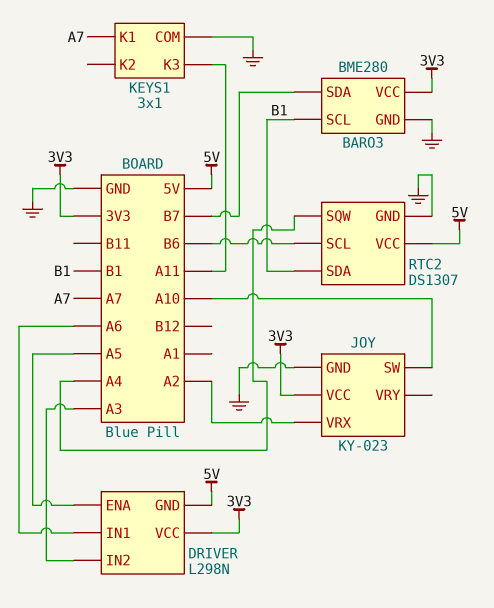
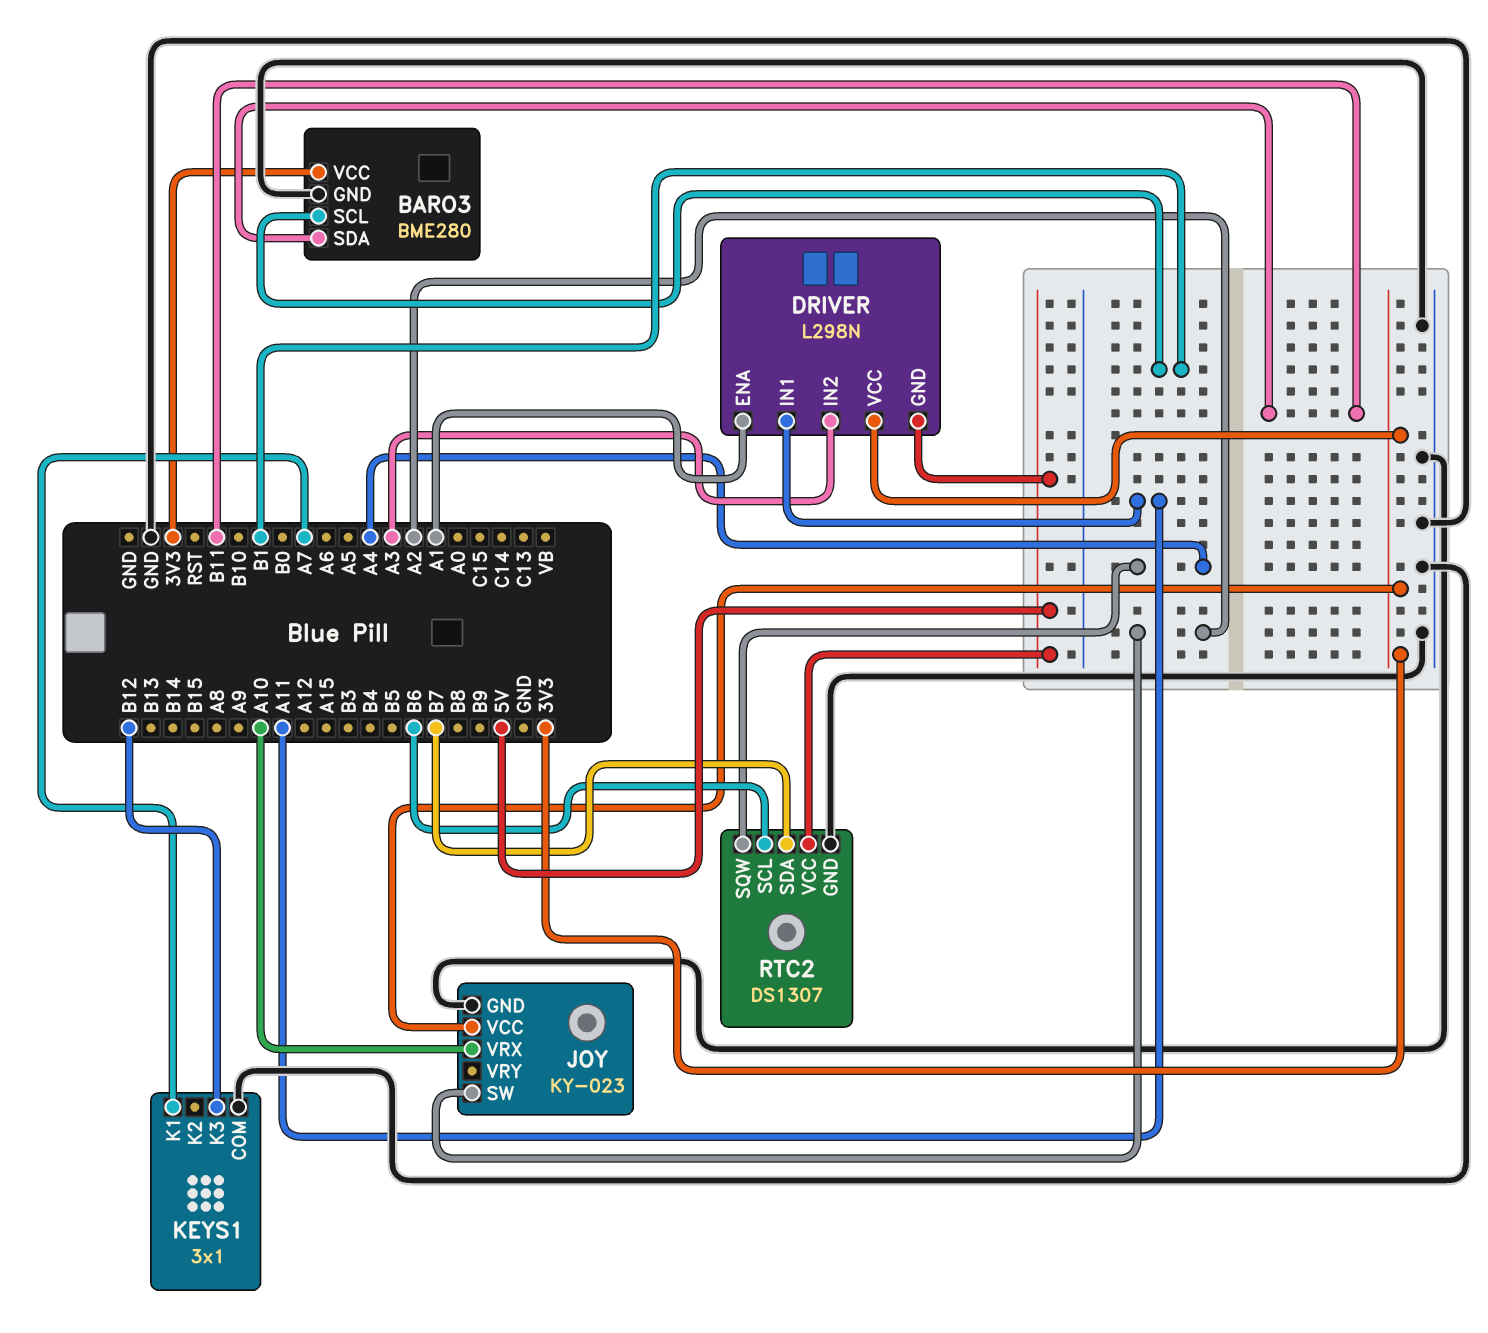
BARO3 pin SDA: B7 -> B11
DRIVER pin ENA: A5 -> A1
DRIVER pin IN1: A6 -> A11
JOY pin SW: A10 -> A2
JOY pin VRX: A2 -> A10
KEYS1 pin K3: A11 -> B12
RTC2 pin SDA: B1 -> B7

